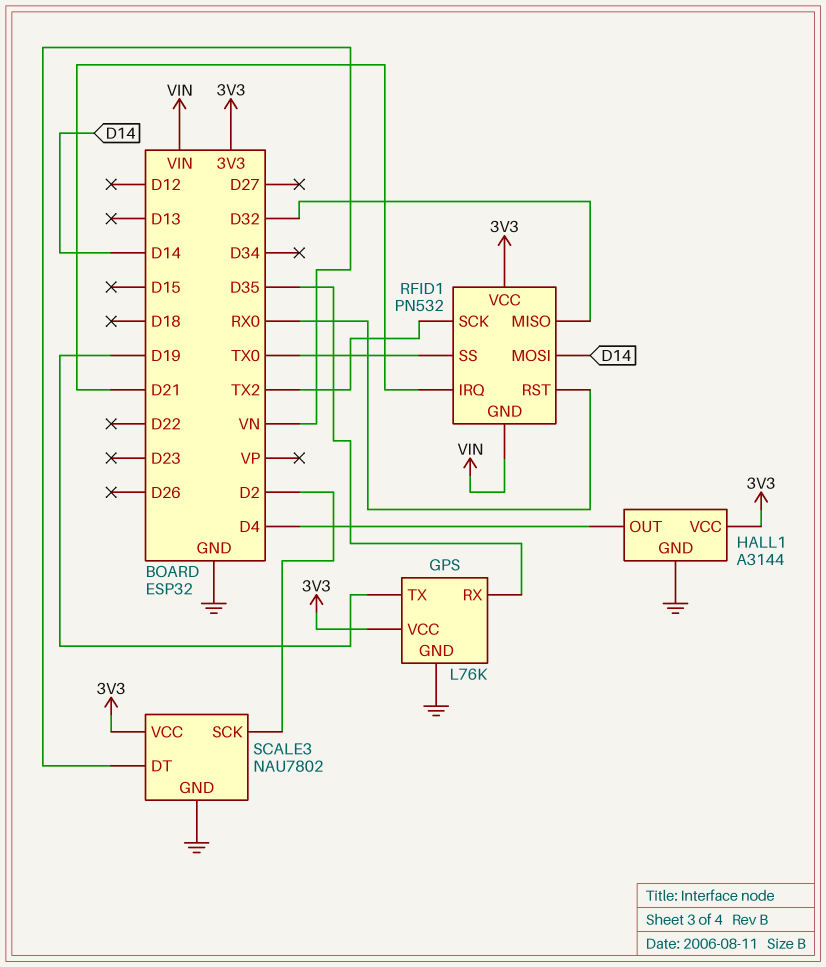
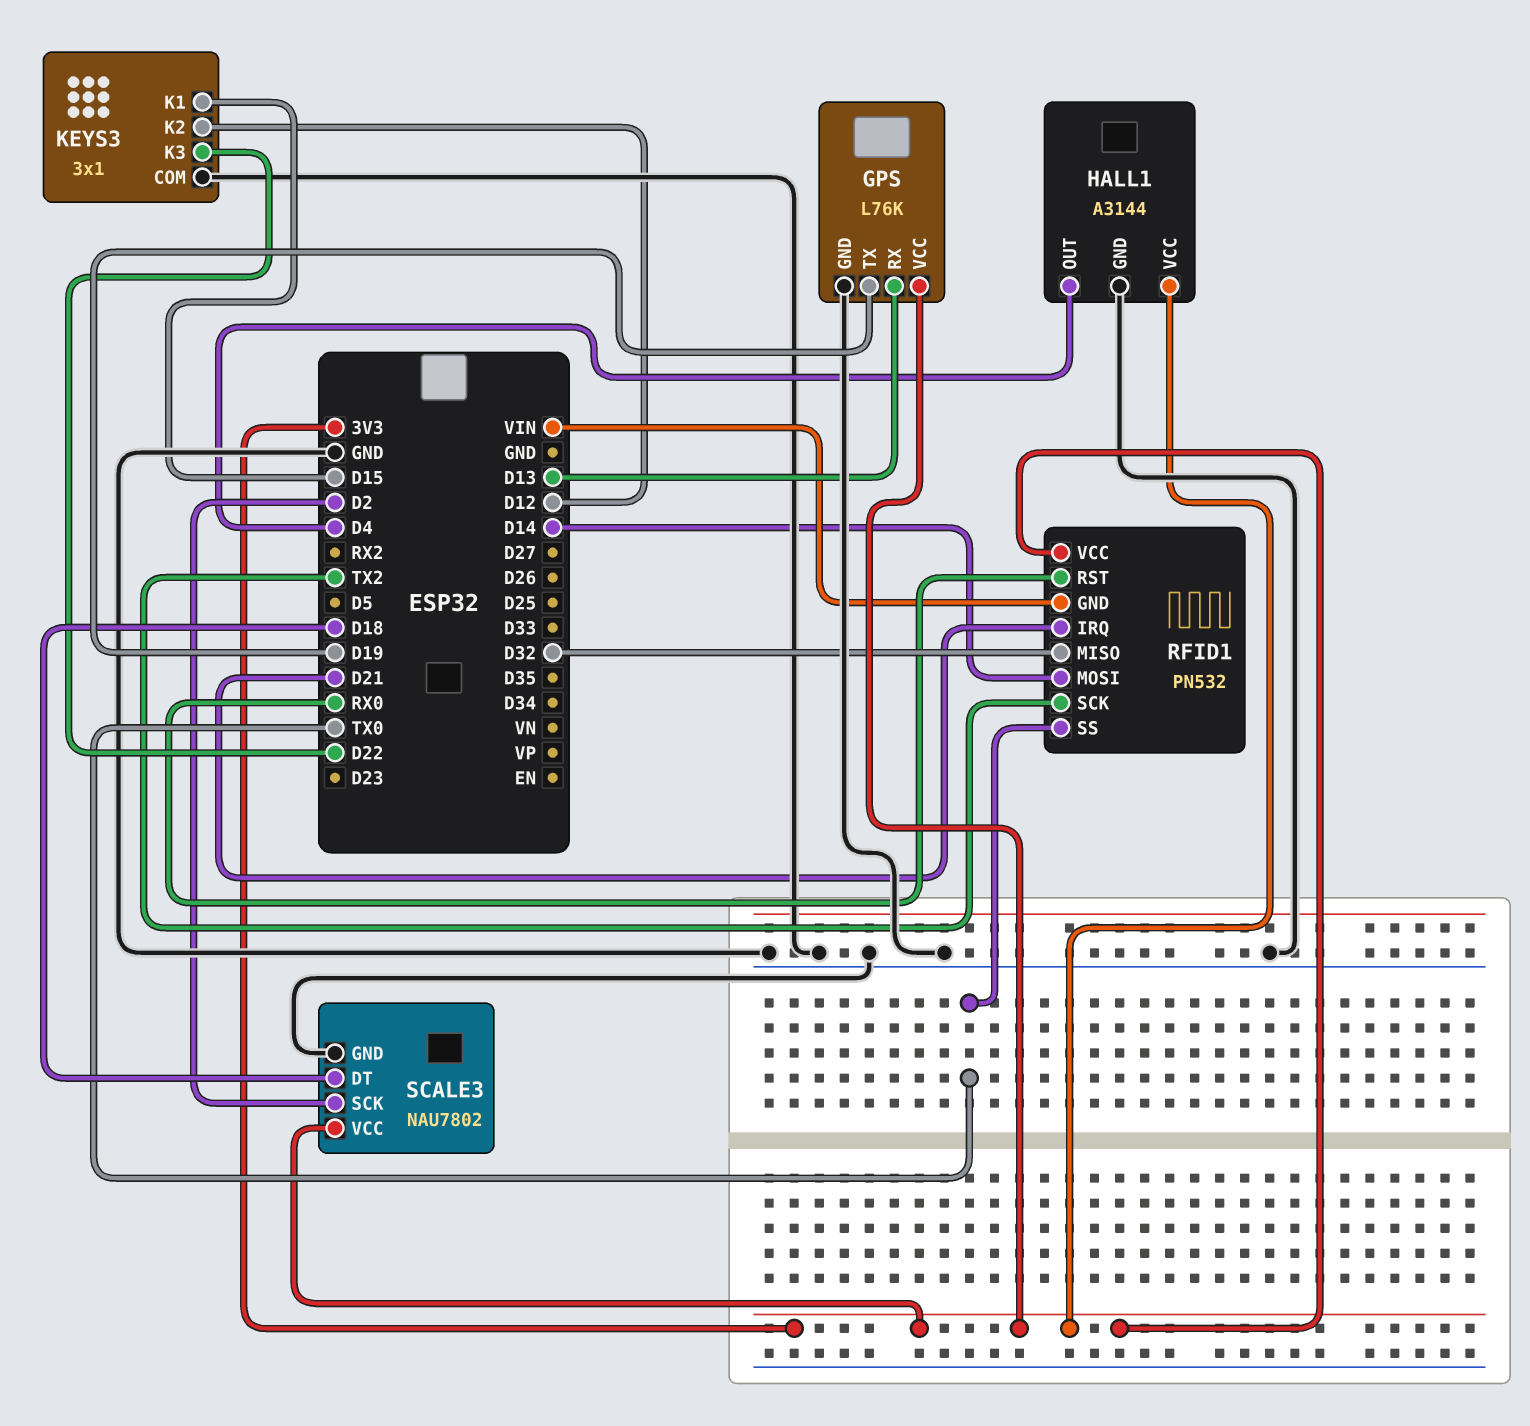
GPS pin RX: D35 -> D13
KEYS3: none -> 3x1
KEYS3 pin COM: none -> GND
KEYS3 pin K1: none -> D15
KEYS3 pin K2: none -> D12
KEYS3 pin K3: none -> D22
SCALE3 pin DT: VN -> D18

